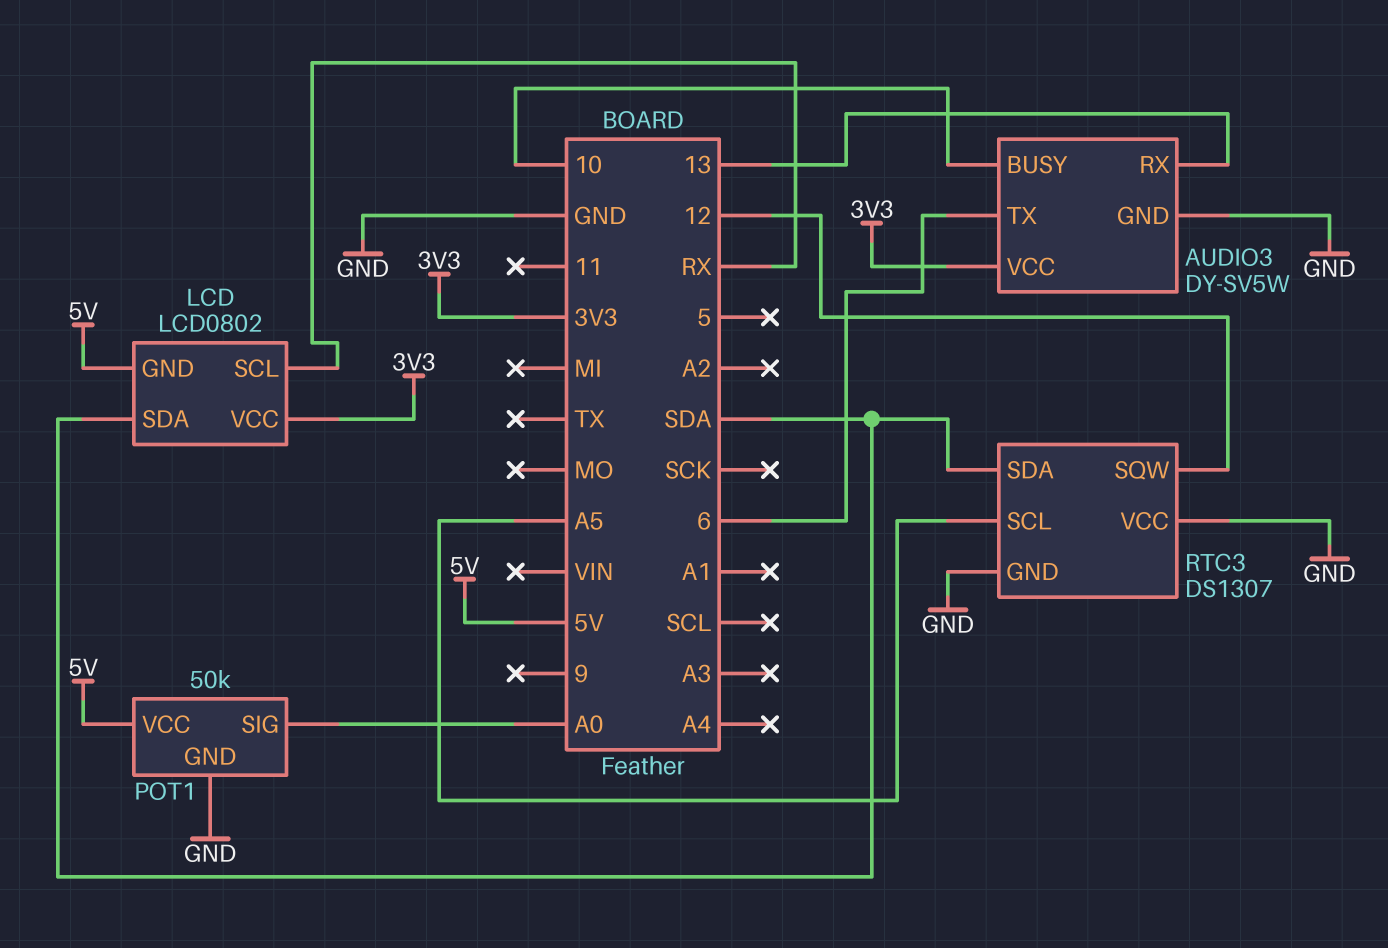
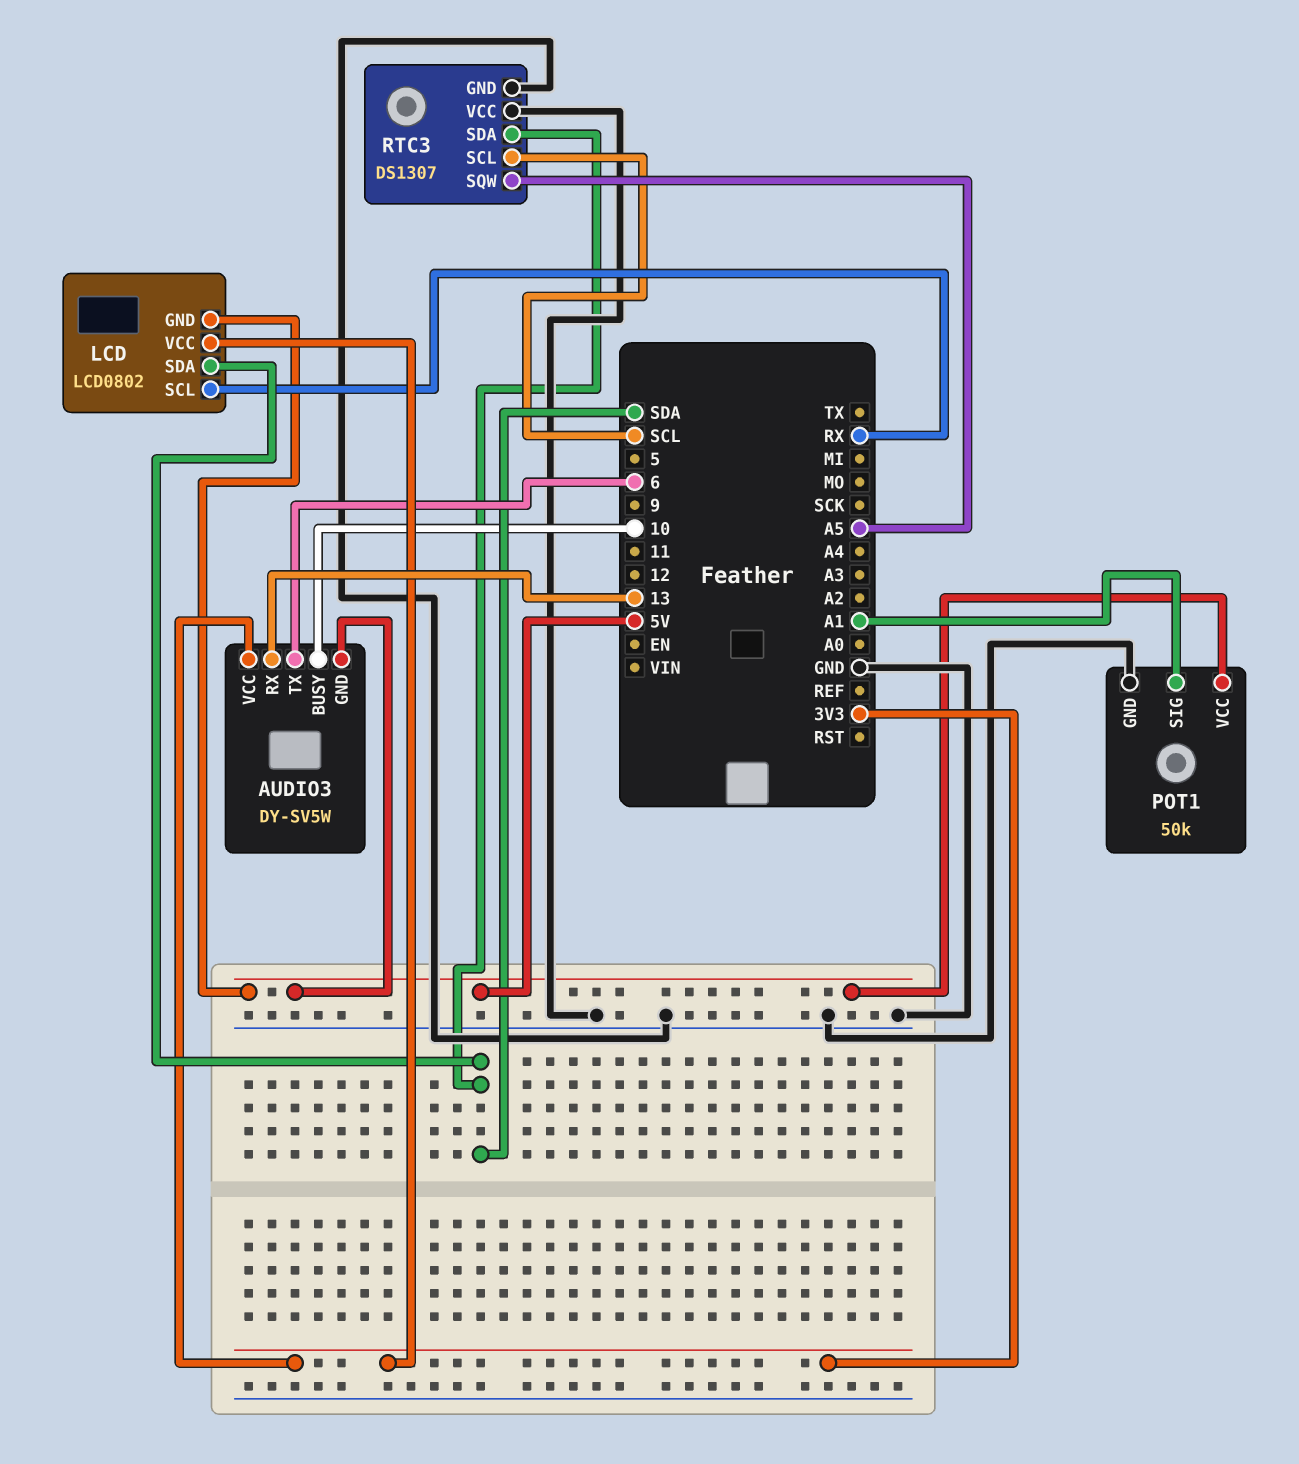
AUDIO3 pin GND: GND -> 5V
POT1 pin SIG: A0 -> A1
RTC3 pin SCL: A5 -> SCL
RTC3 pin SQW: 12 -> A5

